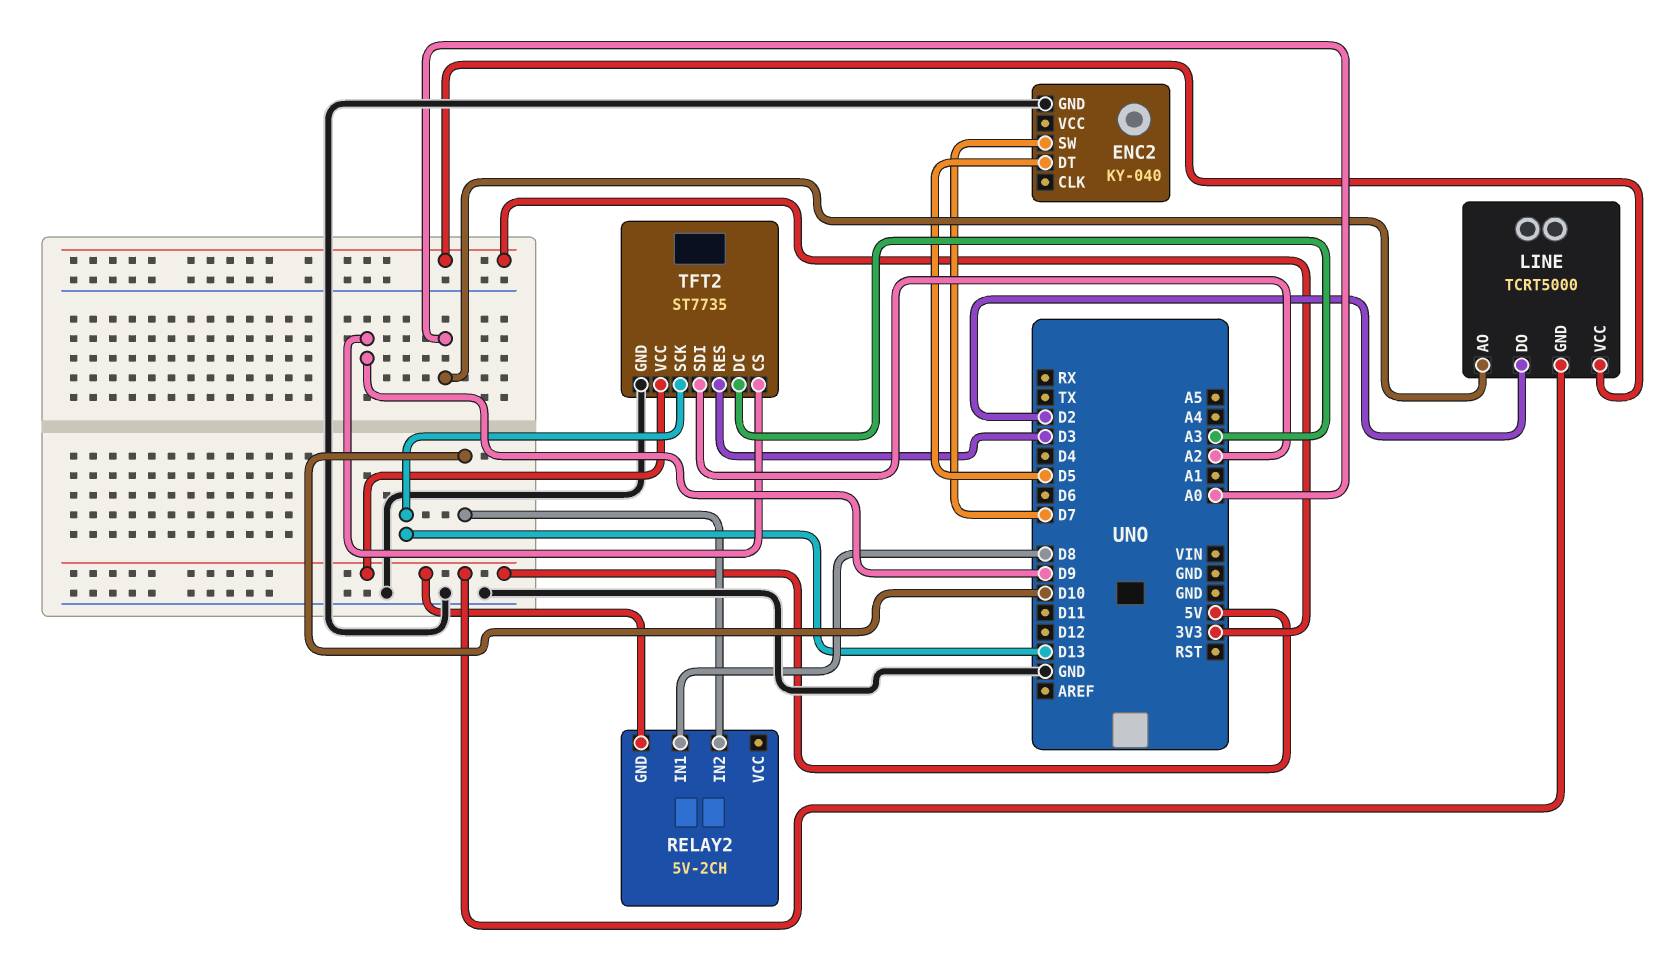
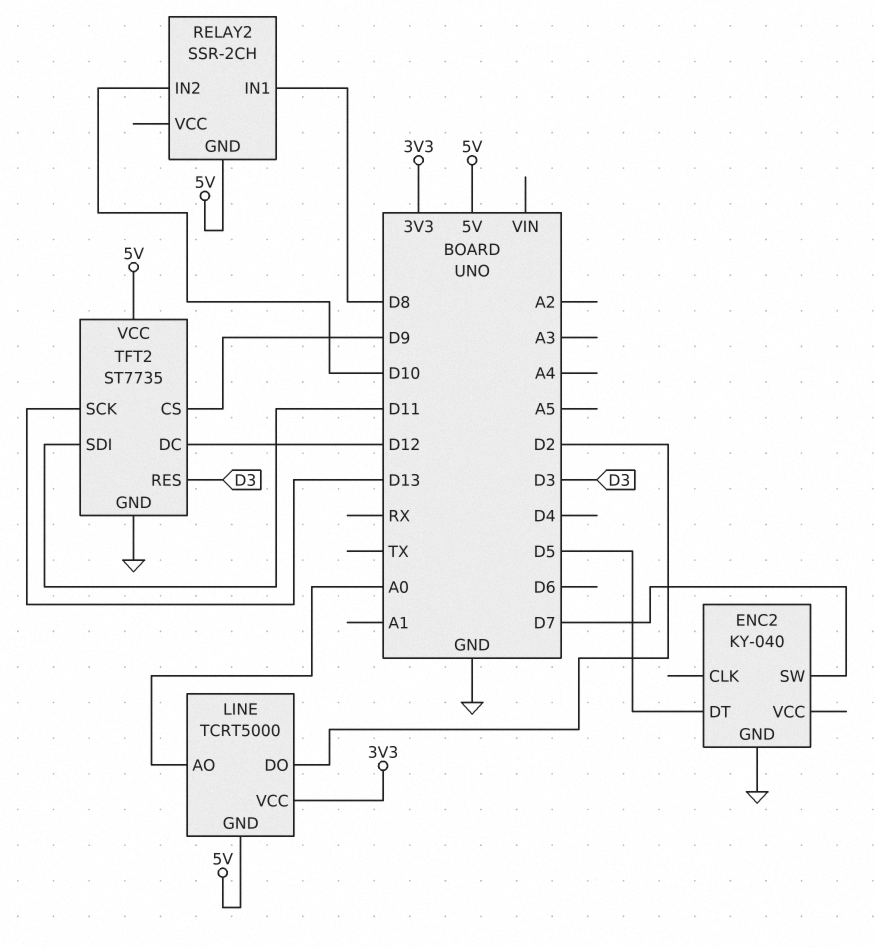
RELAY2: 5V-2CH -> SSR-2CH
TFT2 pin DC: A3 -> D12
TFT2 pin SDI: A2 -> D11

